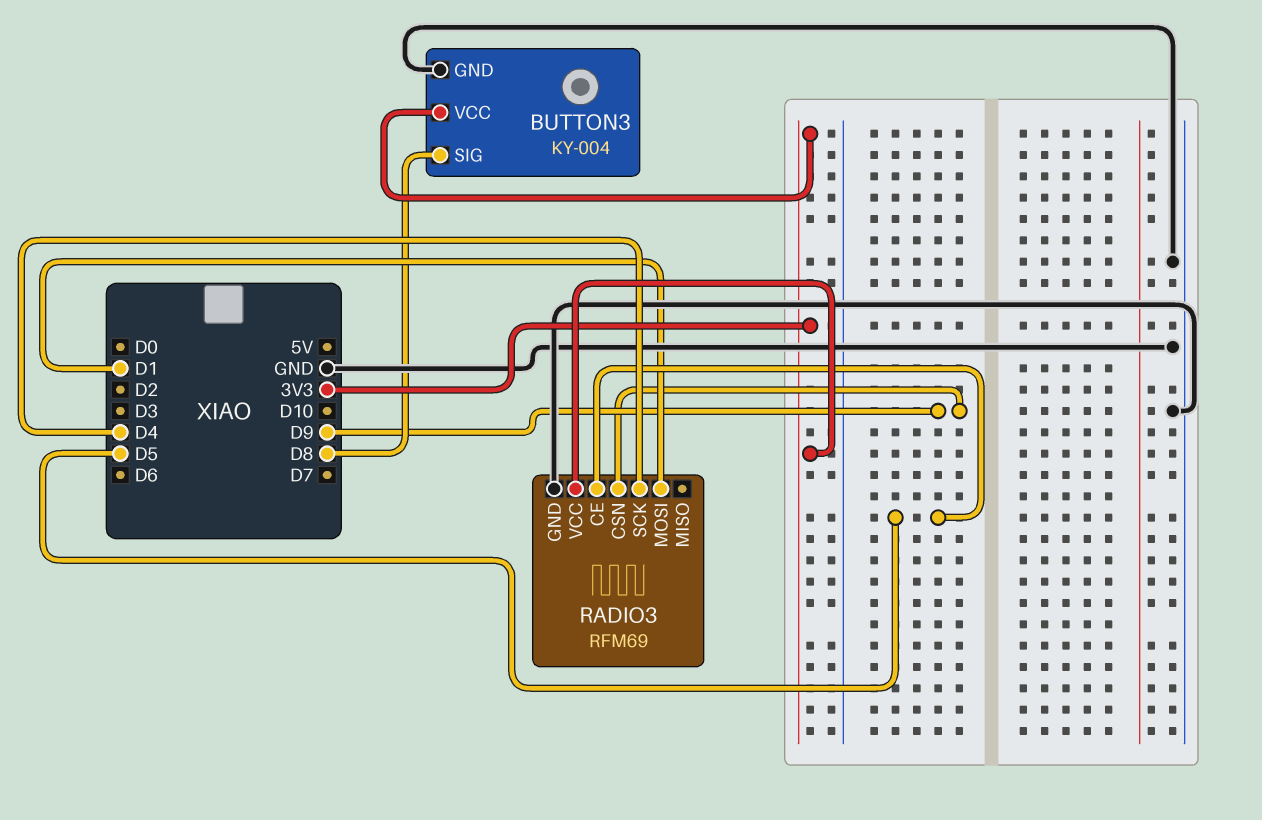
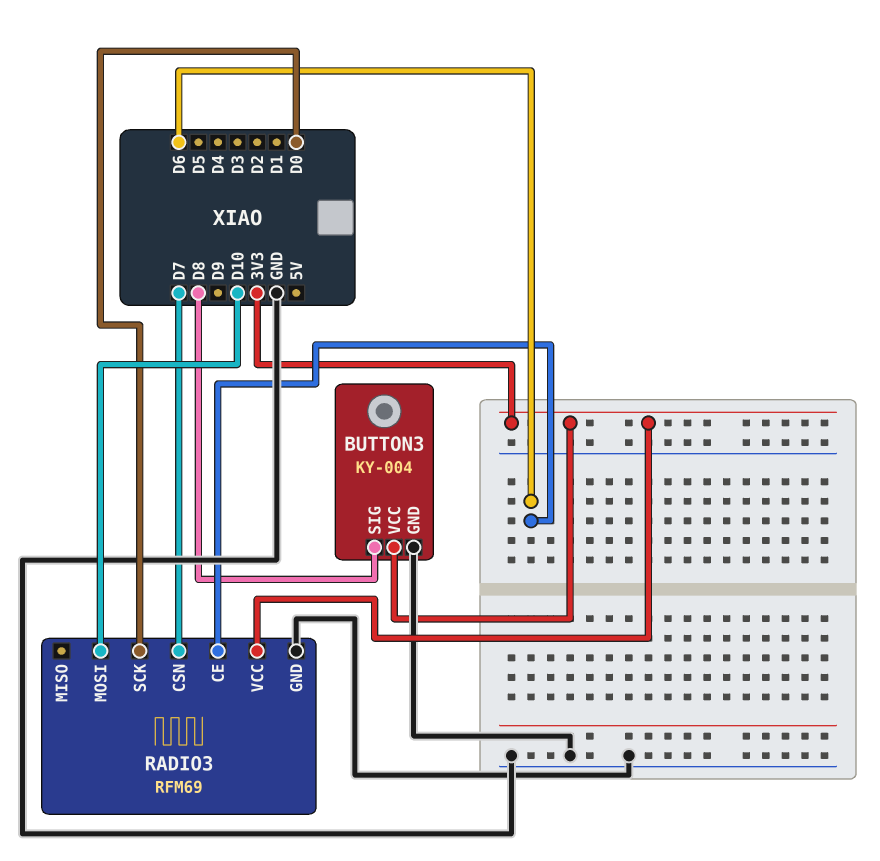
RADIO3 pin CE: D5 -> D6
RADIO3 pin CSN: D9 -> D7
RADIO3 pin MOSI: D1 -> D10
RADIO3 pin SCK: D4 -> D0

